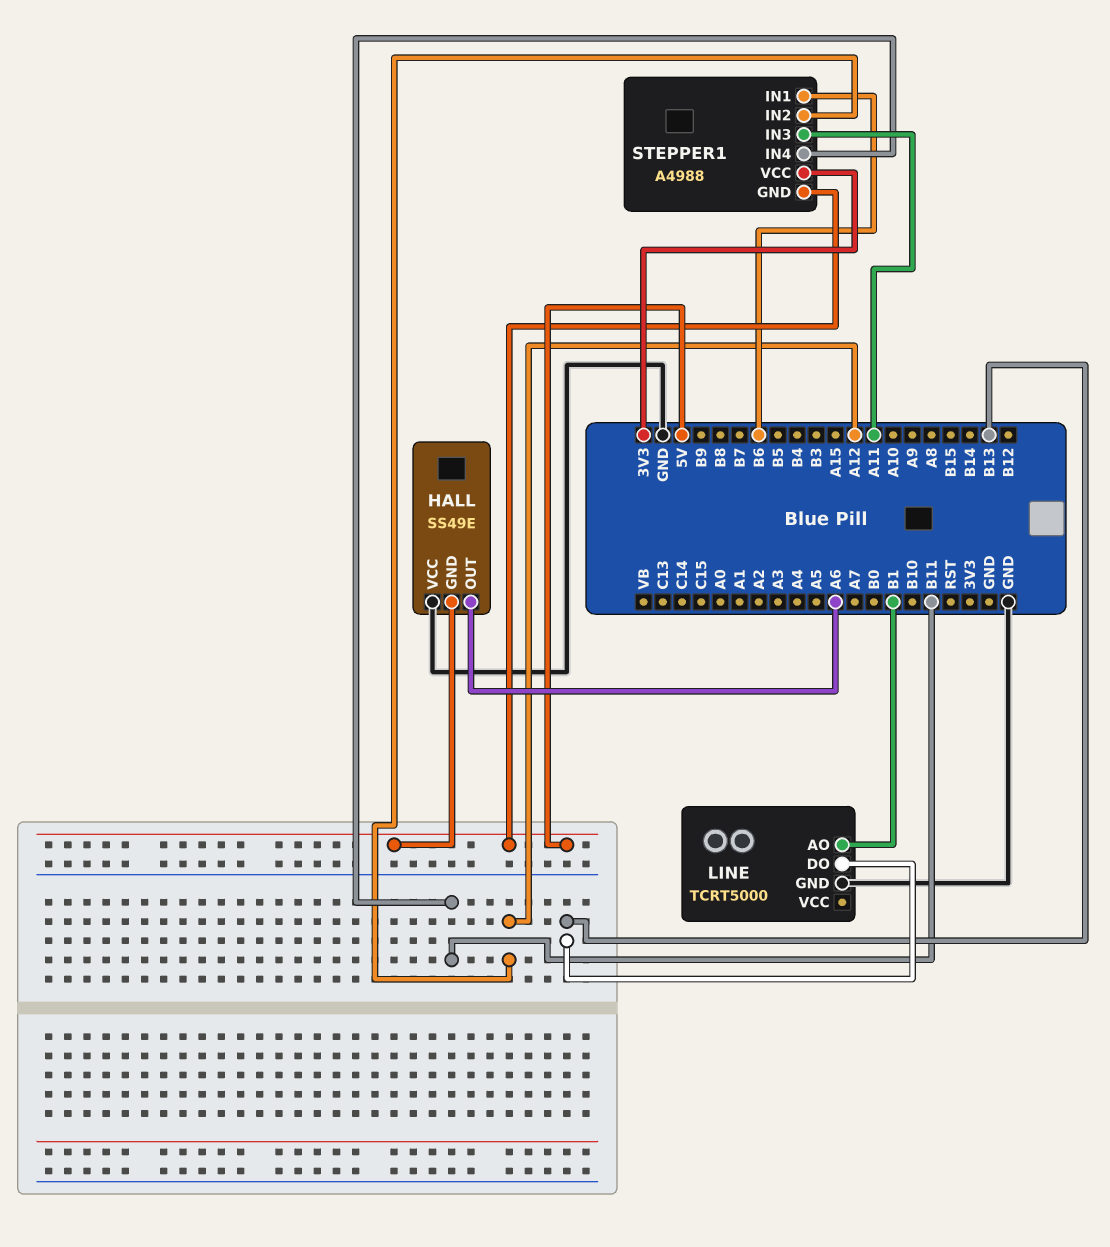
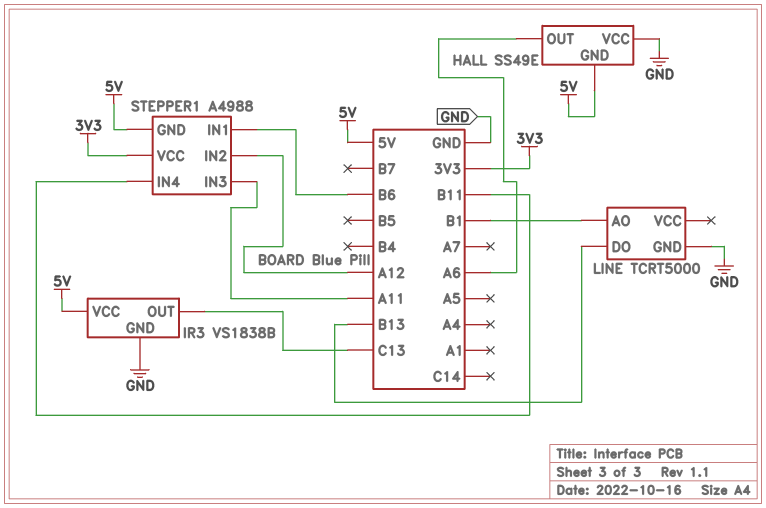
IR3: none -> VS1838B
IR3 pin GND: none -> GND
IR3 pin OUT: none -> C13
IR3 pin VCC: none -> 5V

